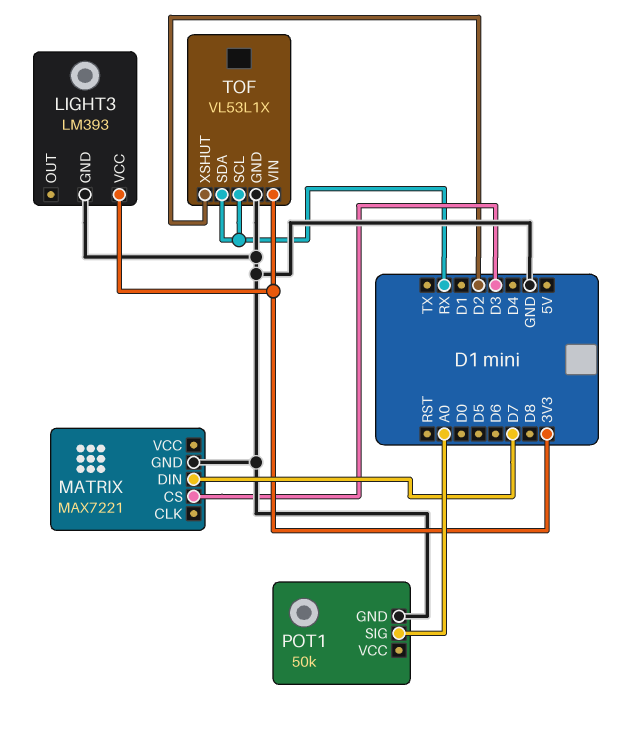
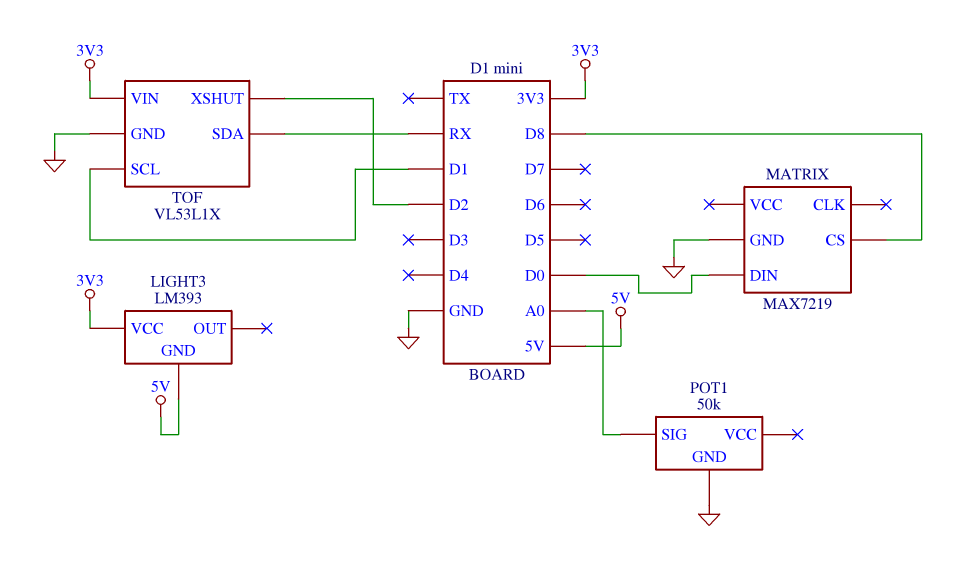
LIGHT3 pin GND: GND -> 5V
MATRIX: MAX7221 -> MAX7219
MATRIX pin CS: D3 -> D8
MATRIX pin DIN: D7 -> D0
TOF pin SCL: RX -> D1

